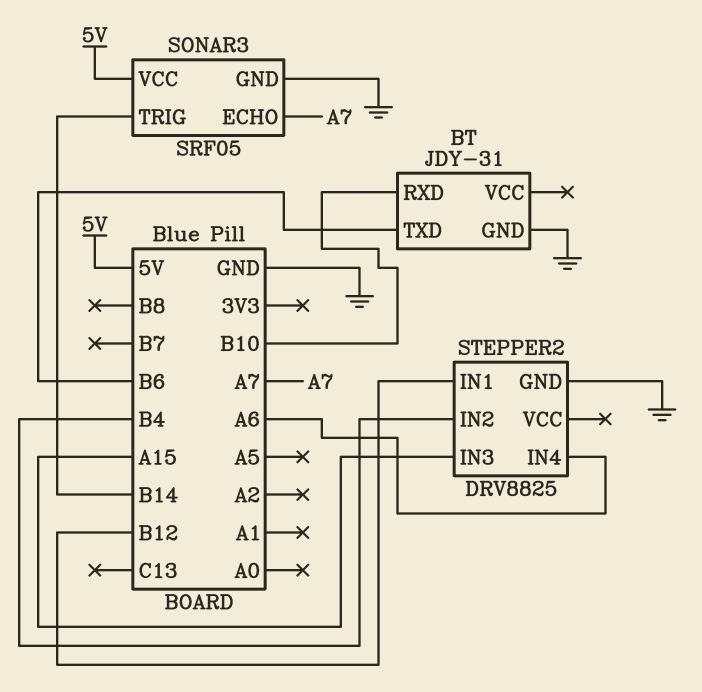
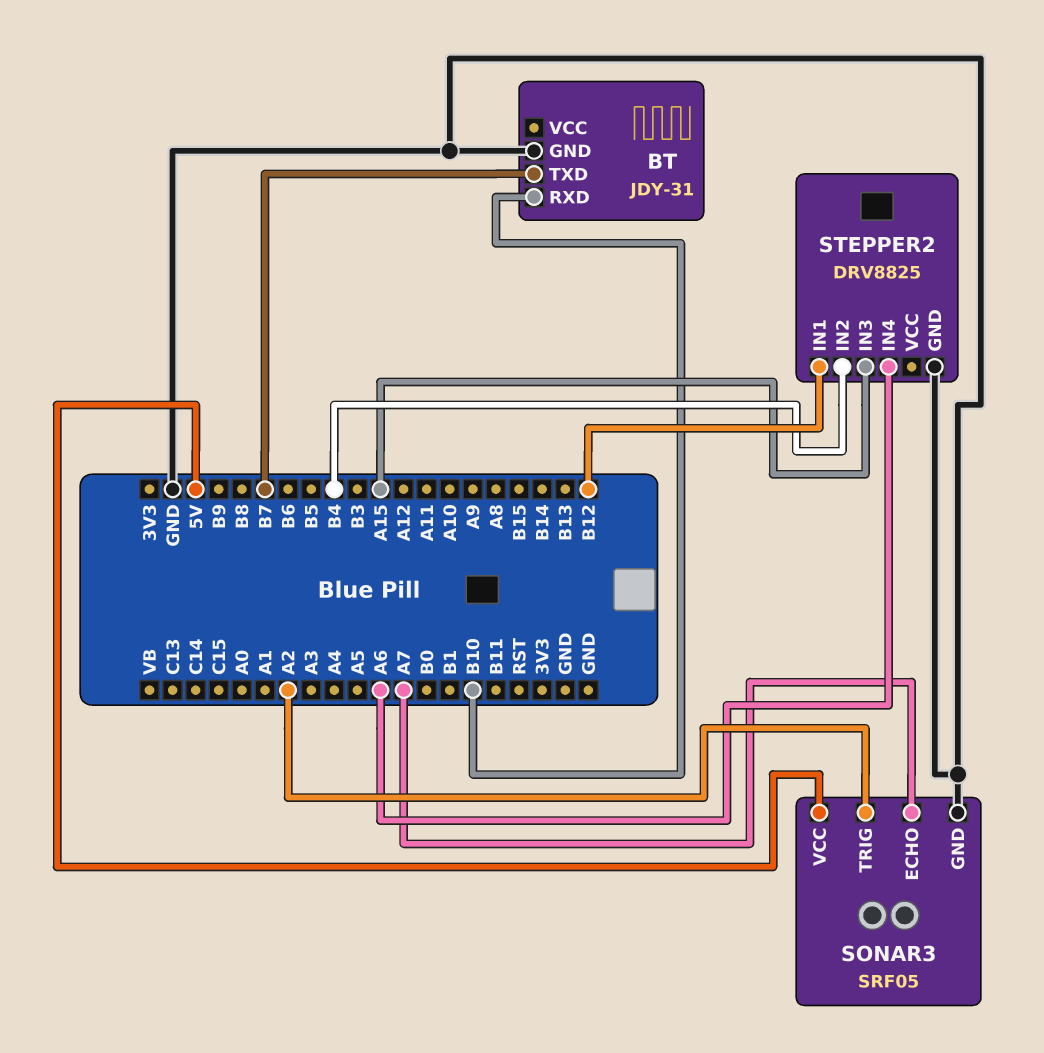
BT pin TXD: B6 -> B7
SONAR3 pin TRIG: B14 -> A2

